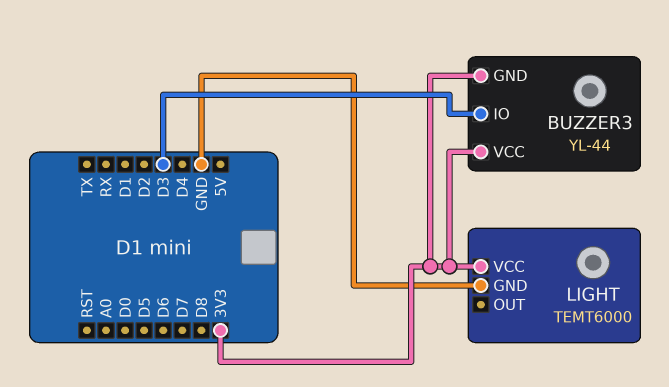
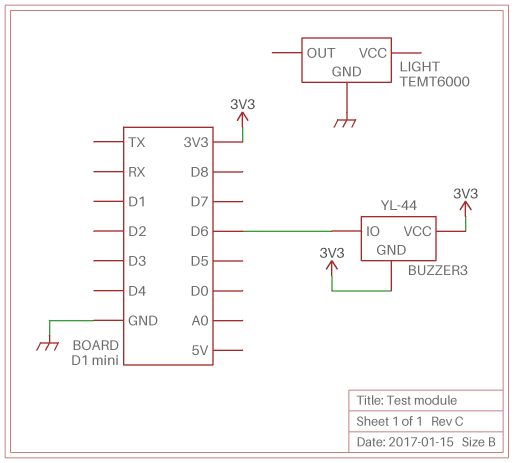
BUZZER3 pin IO: D3 -> D6
LIGHT pin VCC: 3V3 -> none

